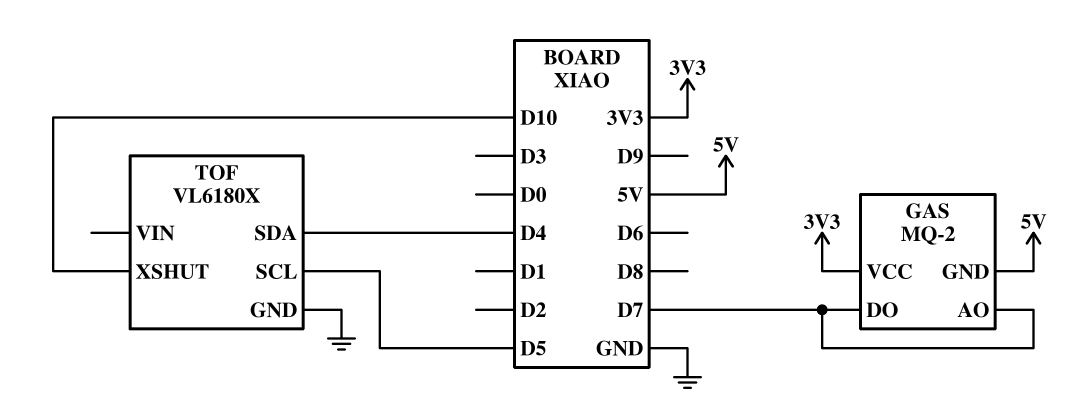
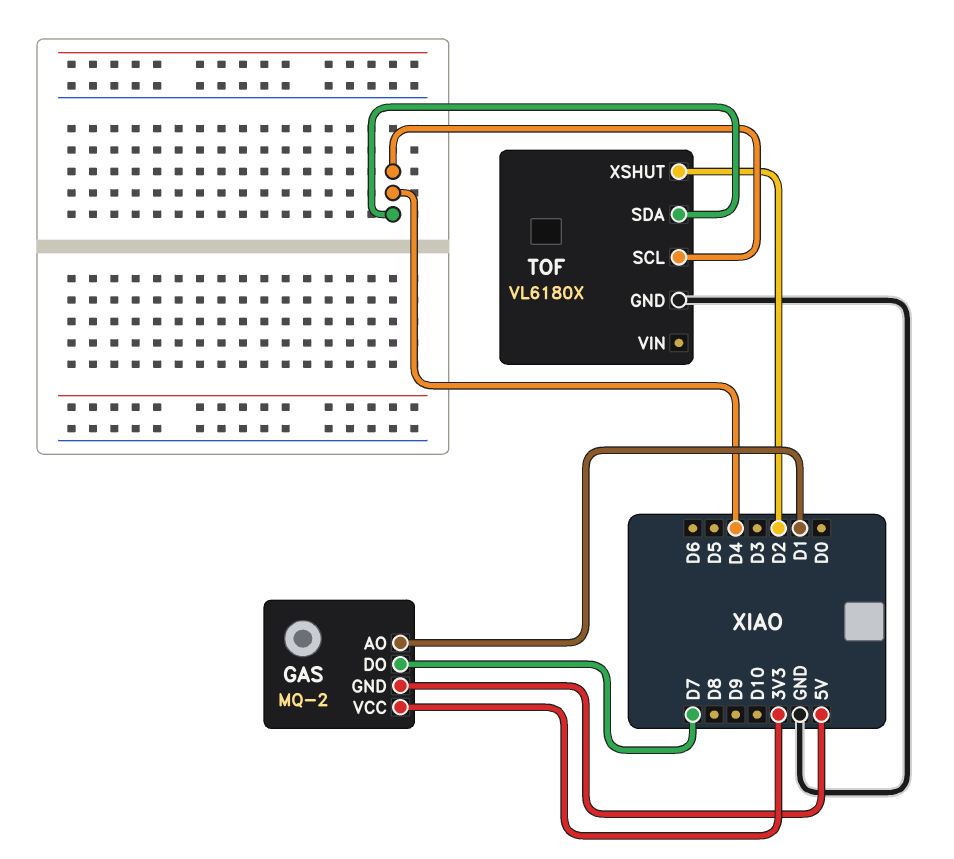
GAS pin AO: D7 -> D1
TOF pin SCL: D5 -> D4
TOF pin XSHUT: D10 -> D2

